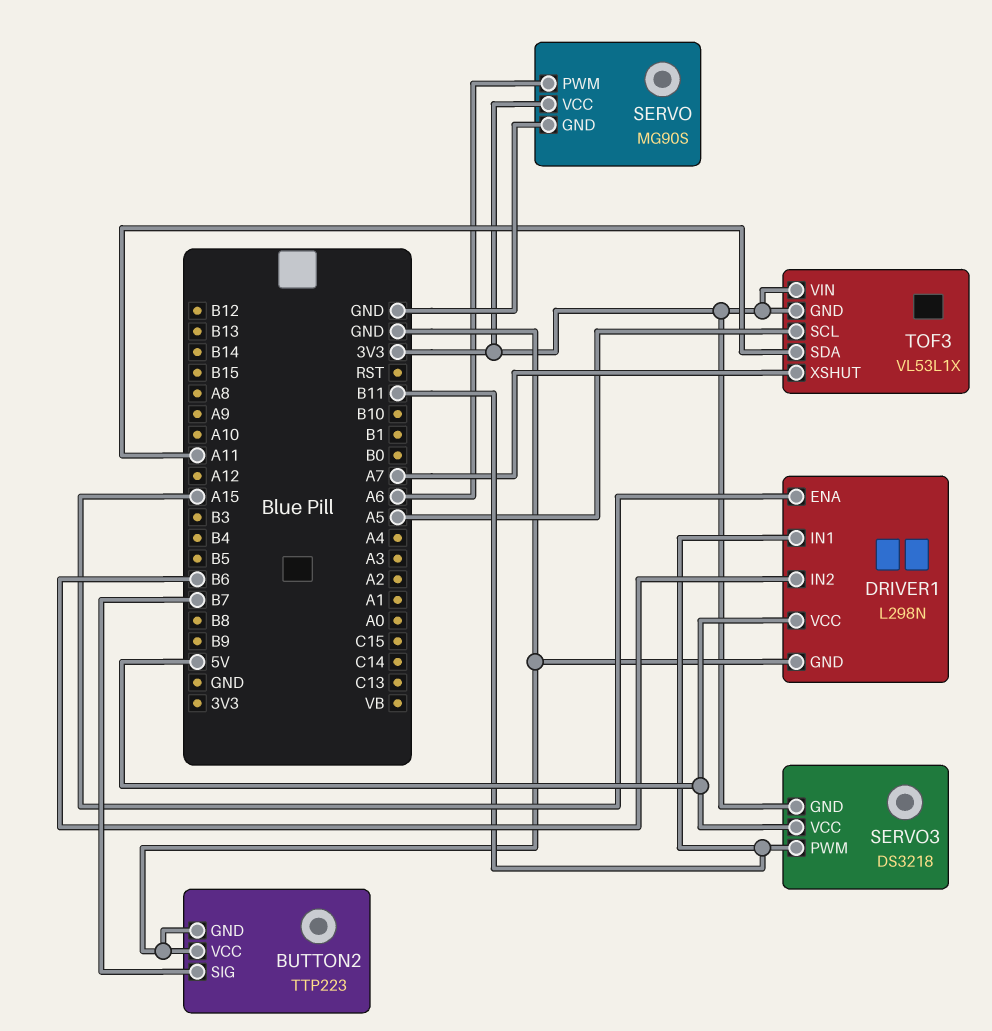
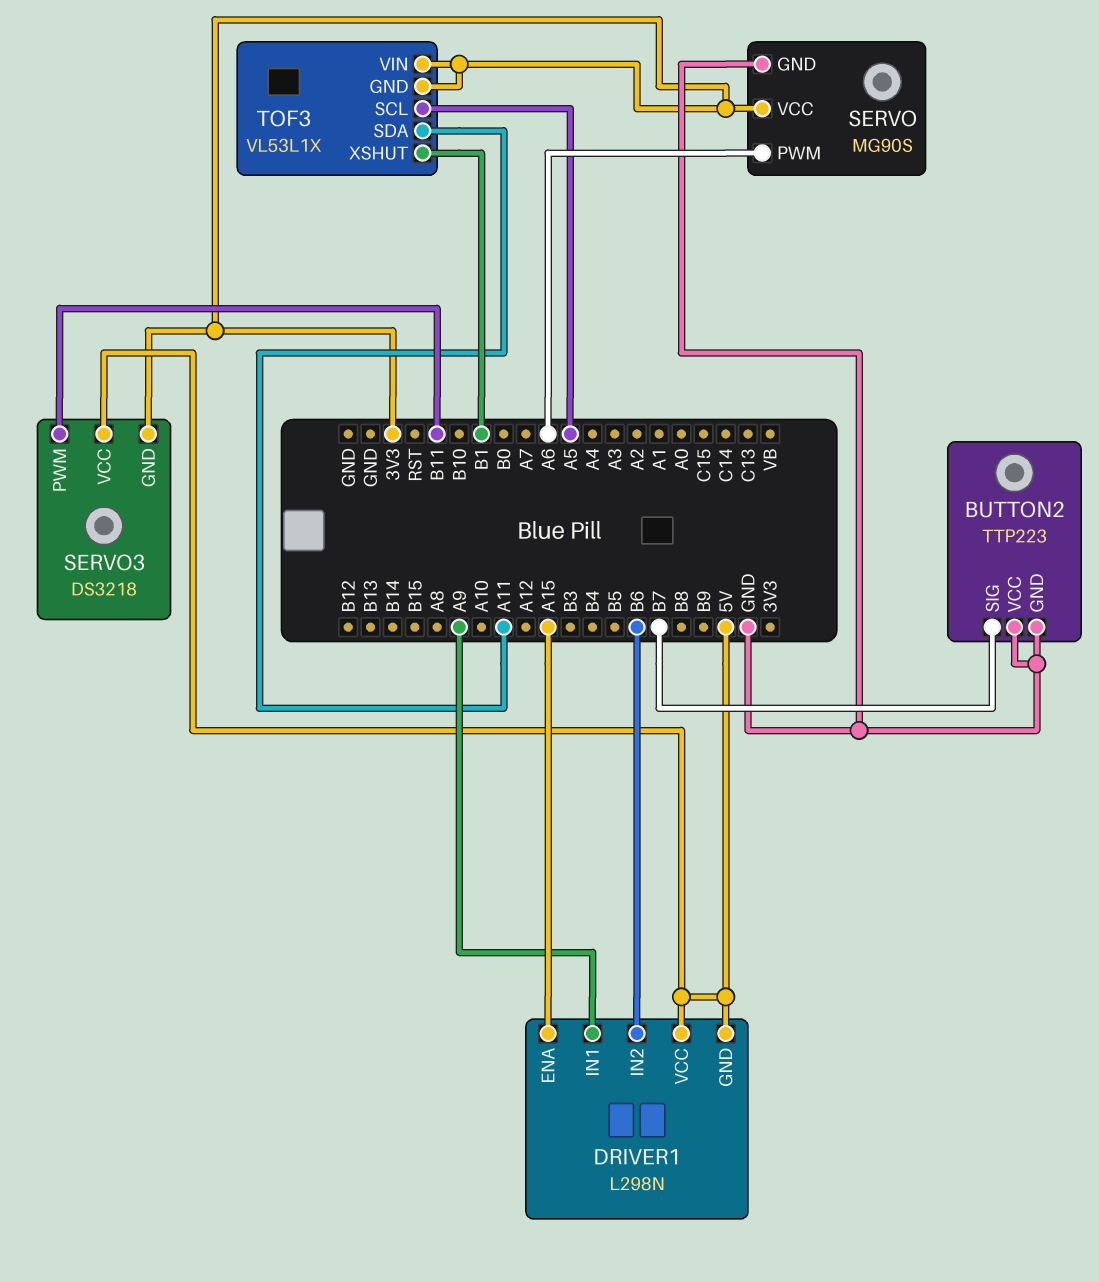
DRIVER1 pin GND: GND -> 5V
DRIVER1 pin IN1: B11 -> A9
TOF3 pin XSHUT: A7 -> B1

